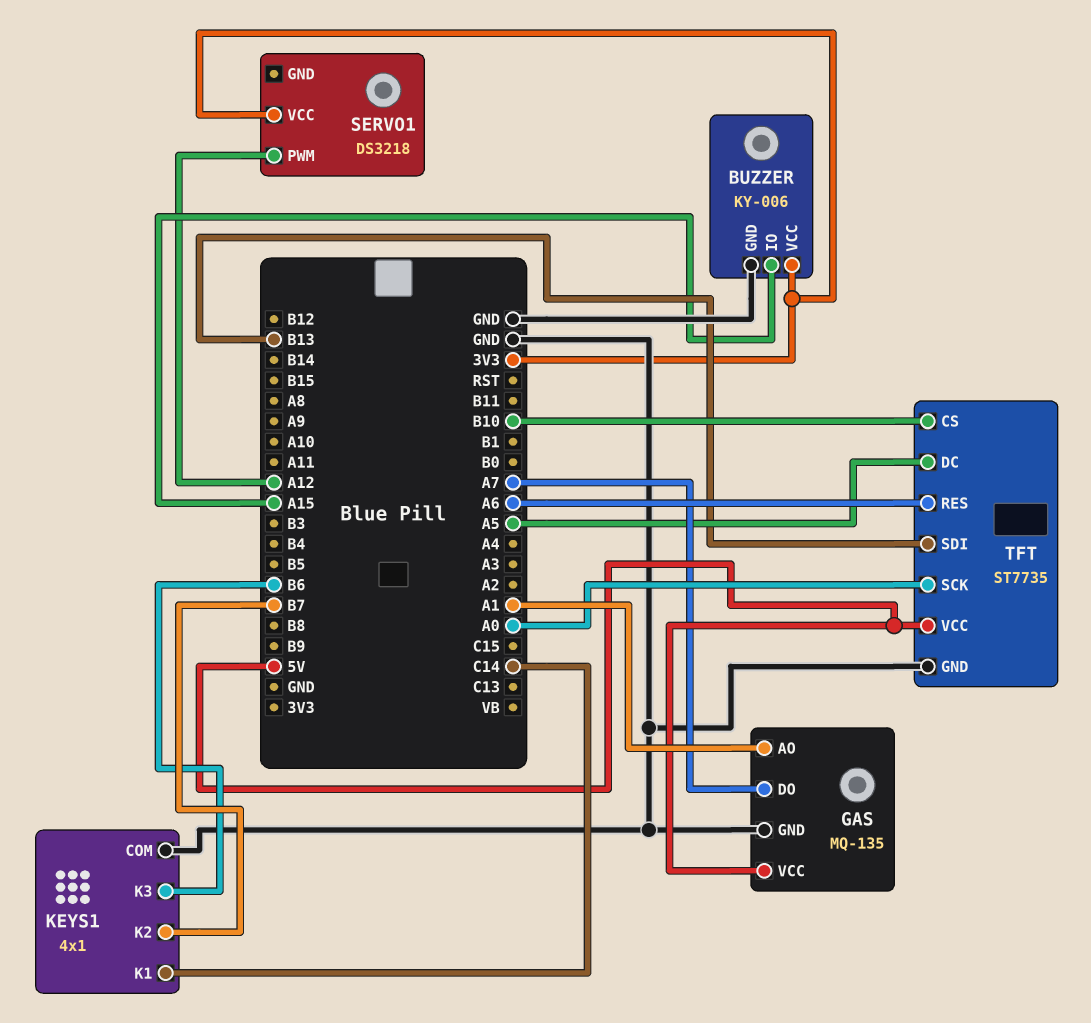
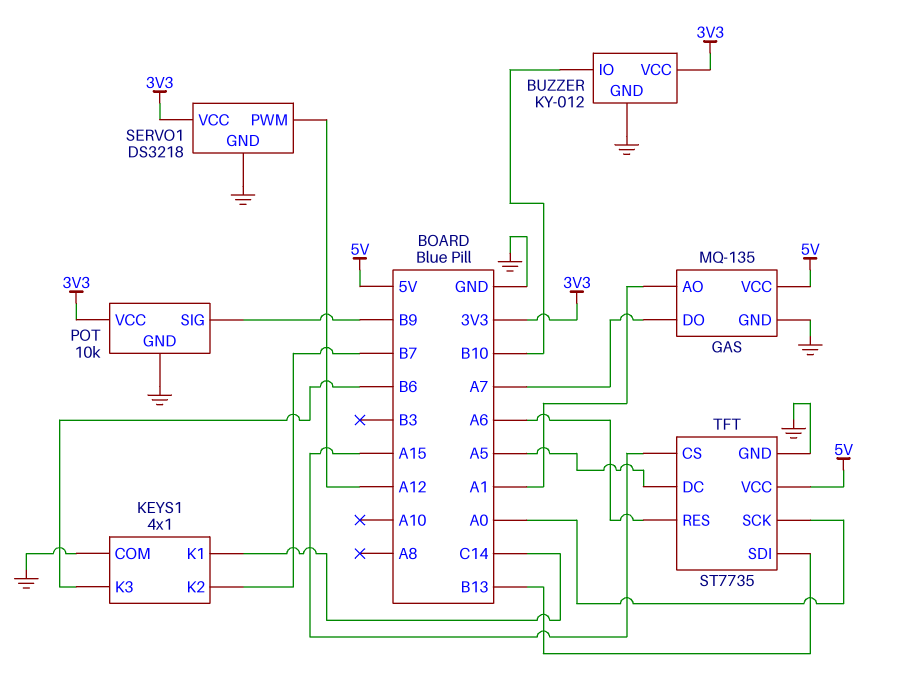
BUZZER: KY-006 -> KY-012
BUZZER pin IO: A15 -> B10
POT: none -> 10k
POT pin GND: none -> GND
POT pin SIG: none -> B9
POT pin VCC: none -> 3V3
SERVO1 pin GND: none -> GND
TFT pin CS: B10 -> A15

